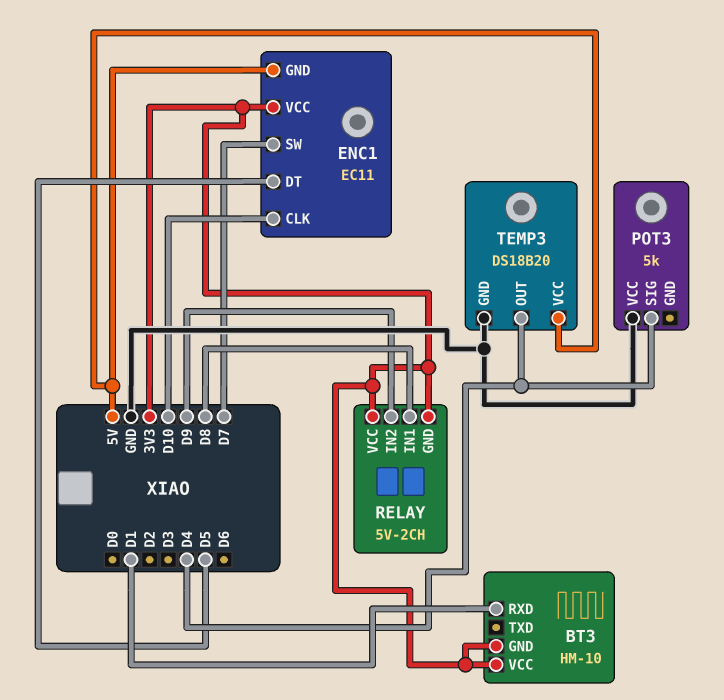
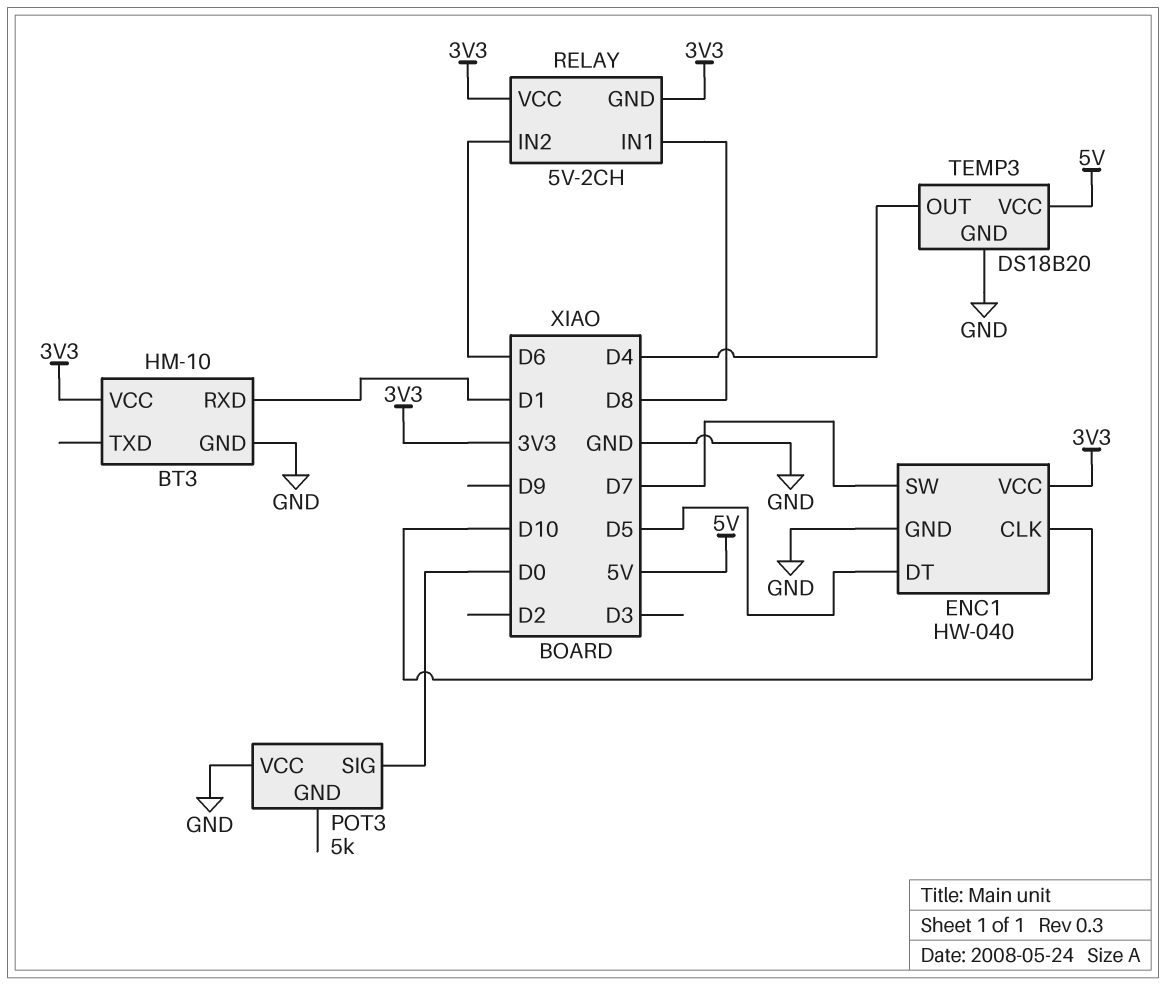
BT3 pin GND: 3V3 -> GND
ENC1: EC11 -> HW-040
ENC1 pin GND: 5V -> GND
POT3 pin SIG: D4 -> D0
RELAY pin IN2: D9 -> D6

